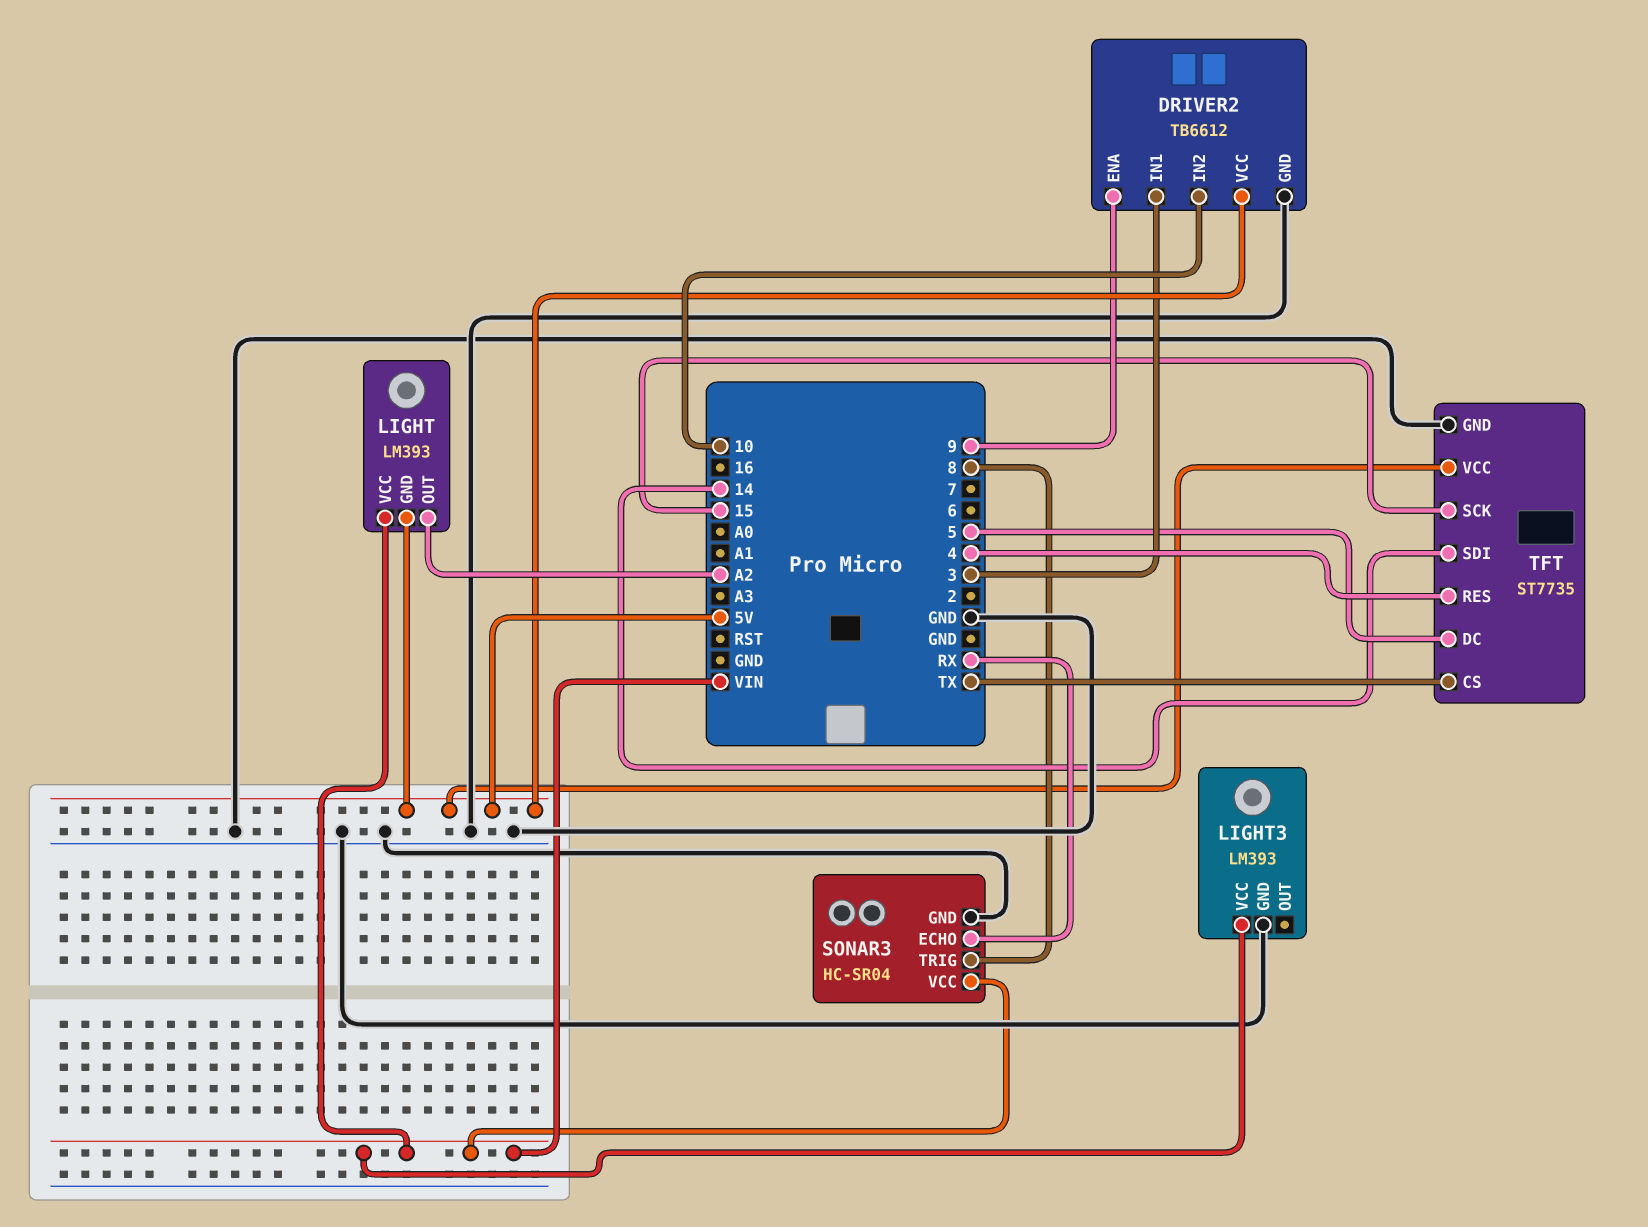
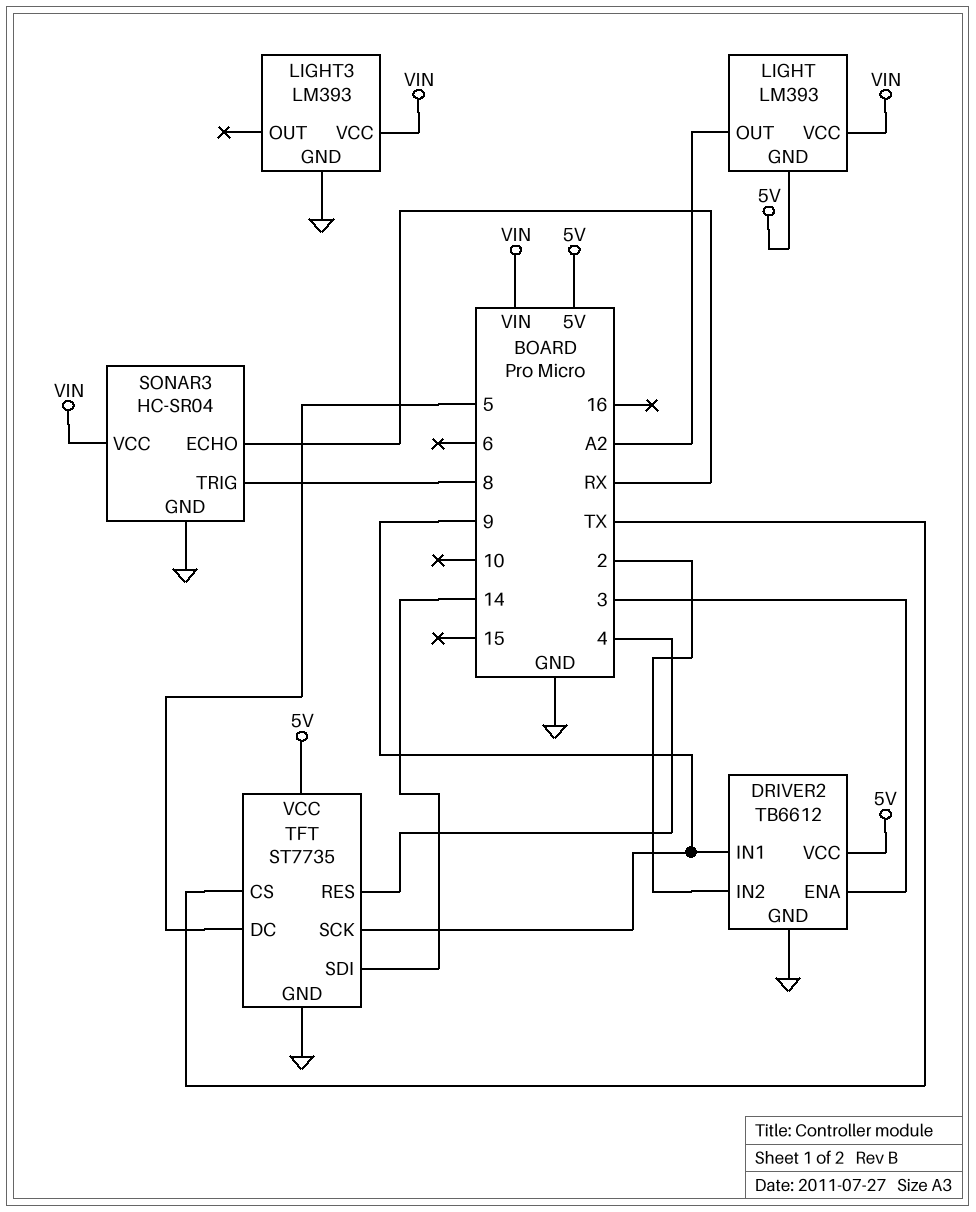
DRIVER2 pin ENA: 9 -> 3
DRIVER2 pin IN1: 3 -> 9
DRIVER2 pin IN2: 10 -> 2
TFT pin SCK: 15 -> 9

